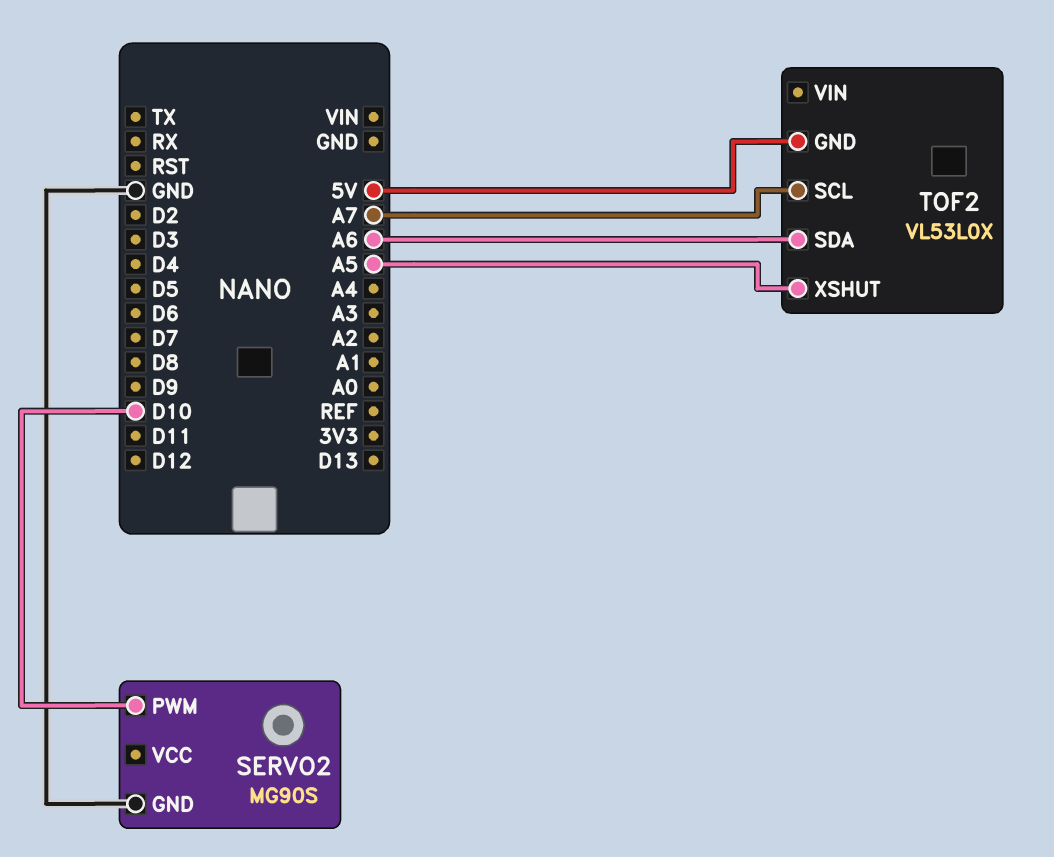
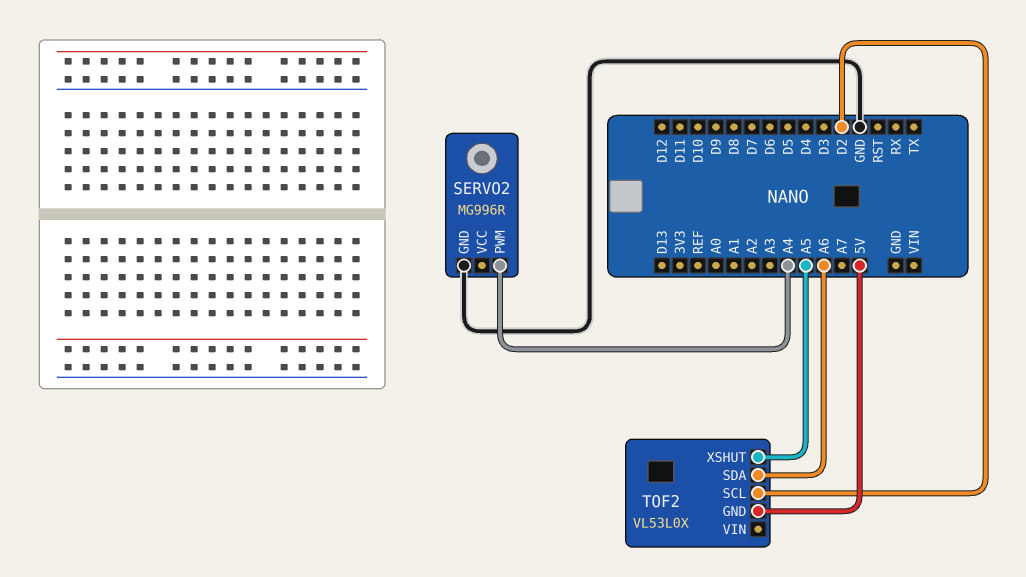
SERVO2: MG90S -> MG996R
SERVO2 pin PWM: D10 -> A4
TOF2 pin SCL: A7 -> D2

